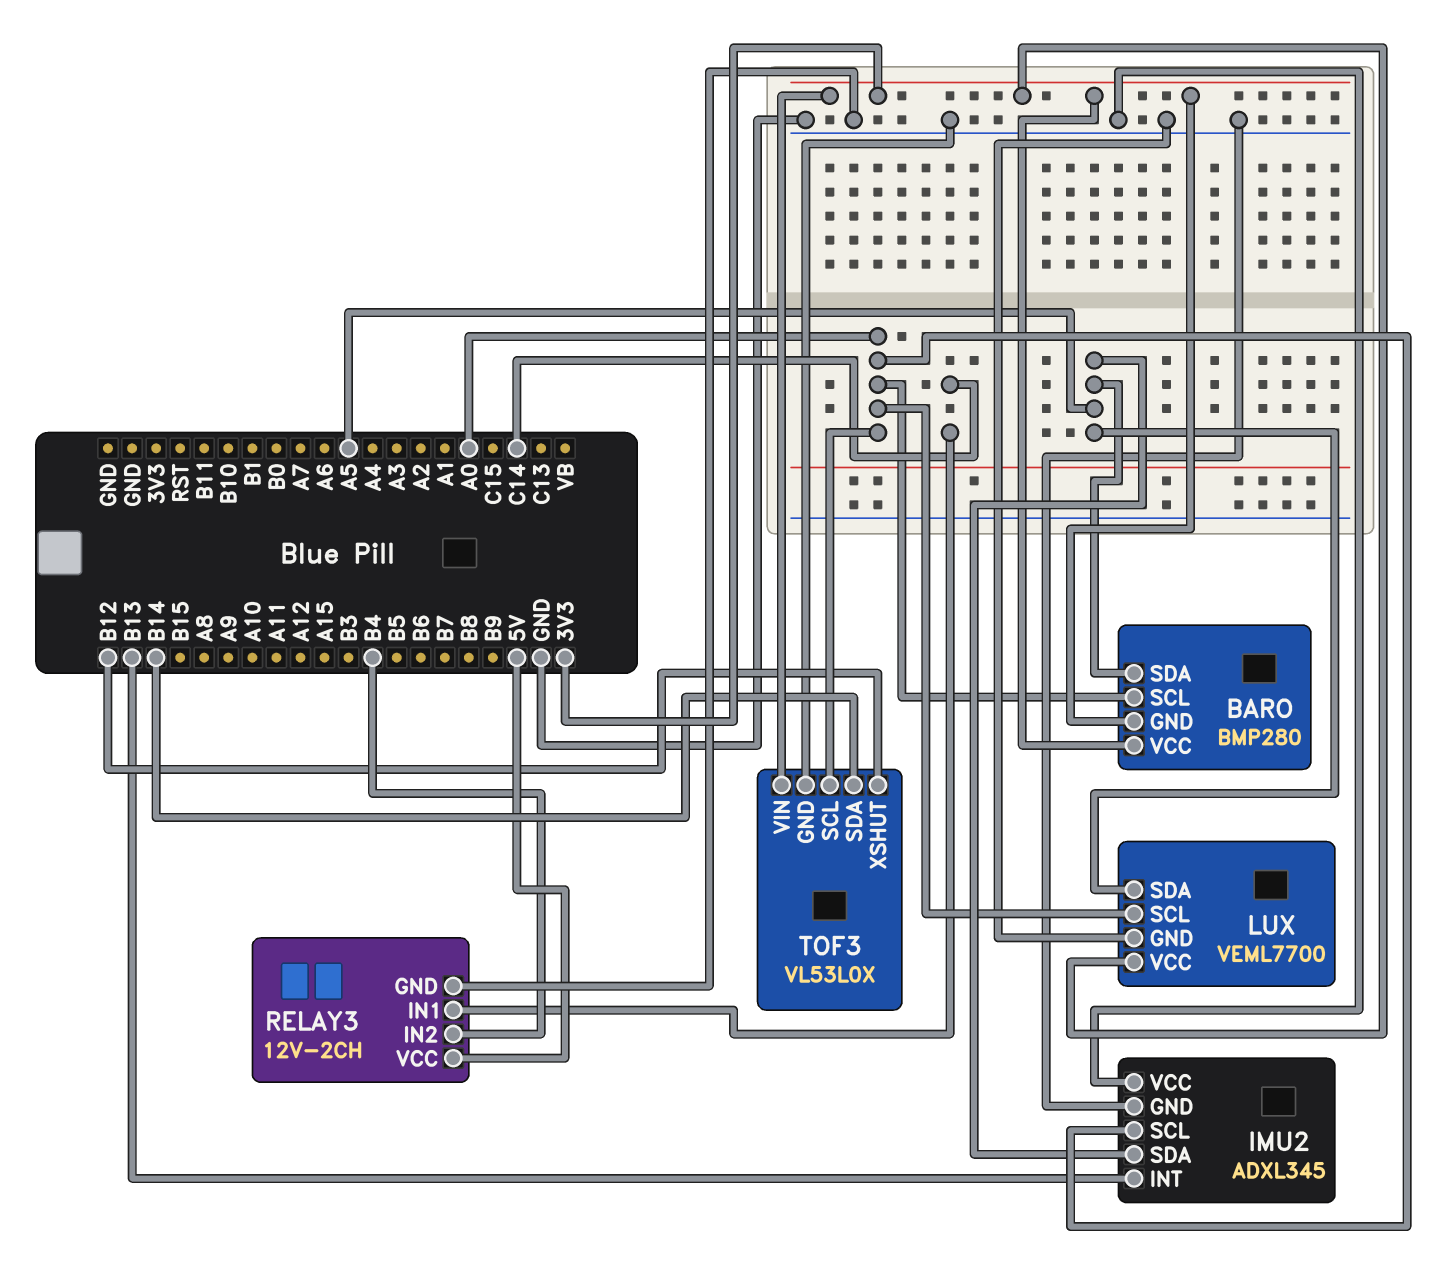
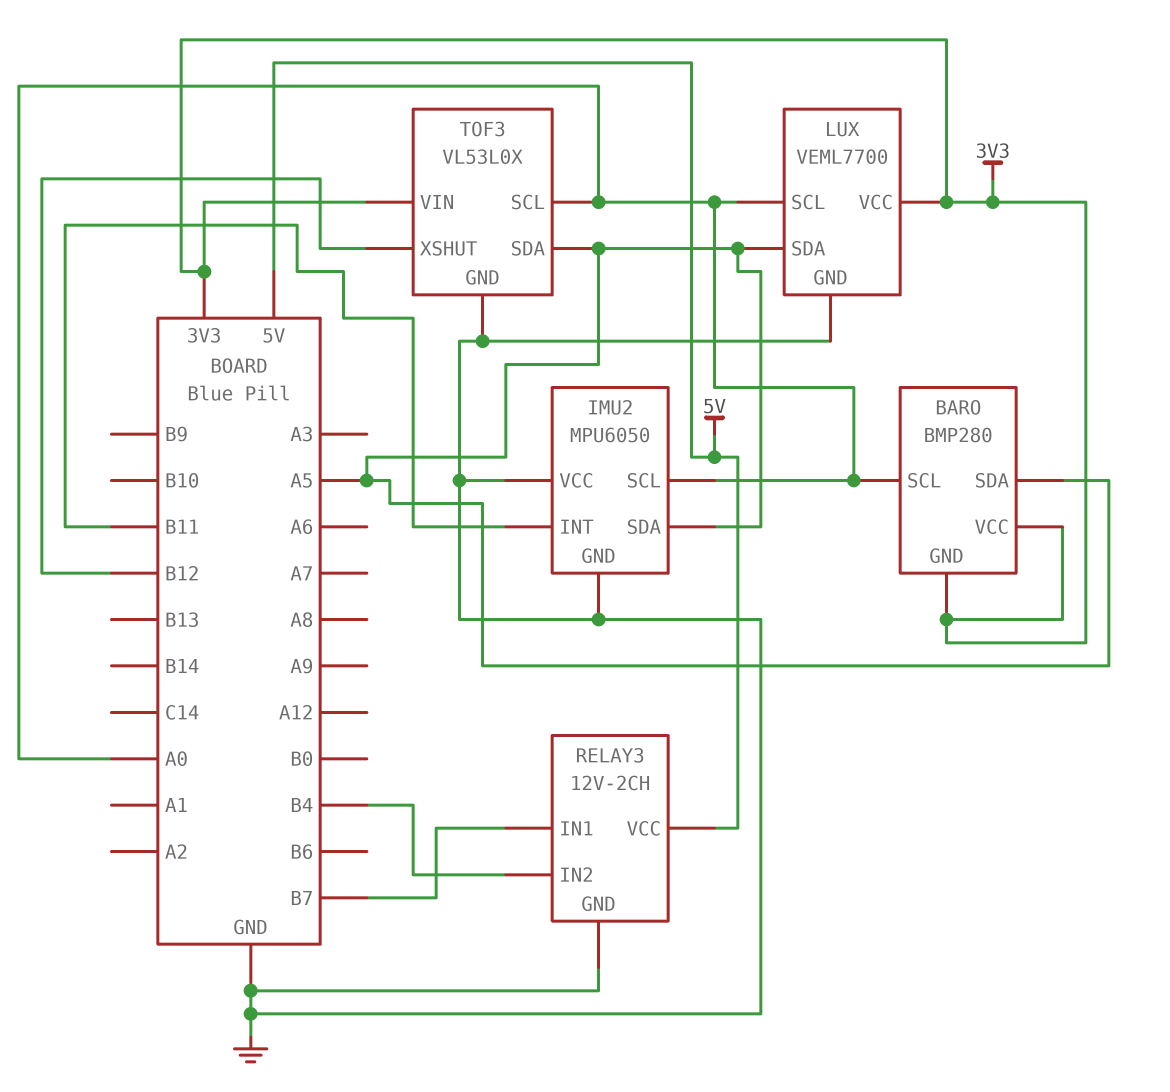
IMU2: ADXL345 -> MPU6050
IMU2 pin INT: B13 -> B11
RELAY3 pin IN1: C14 -> B7
TOF3 pin SDA: B14 -> A5

